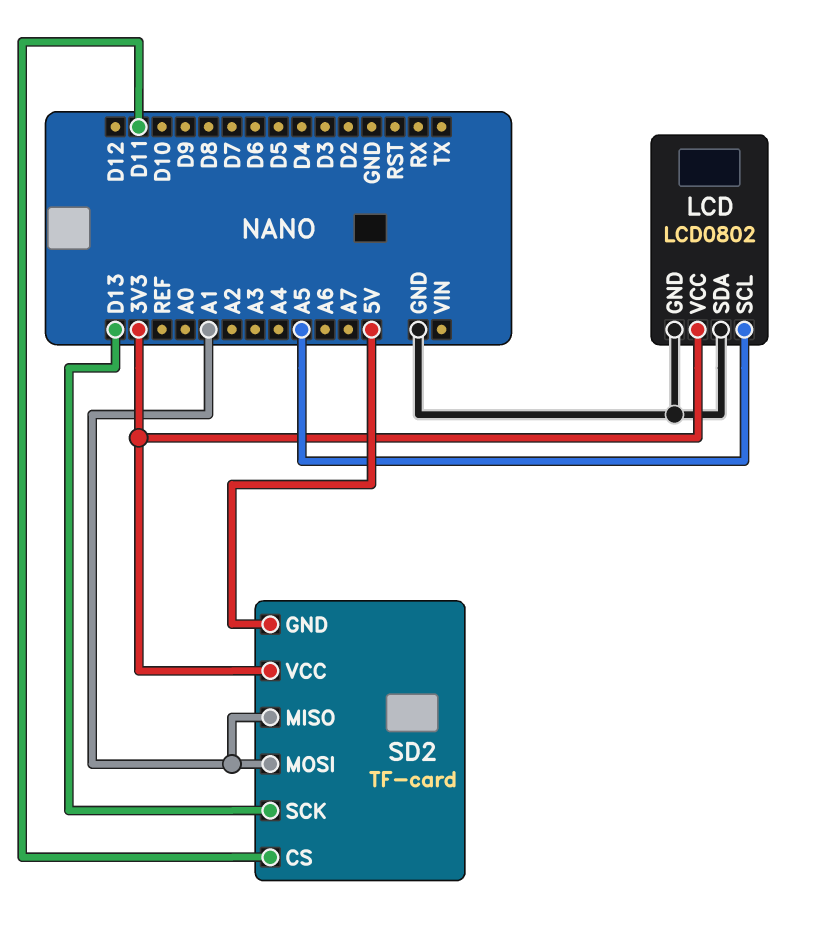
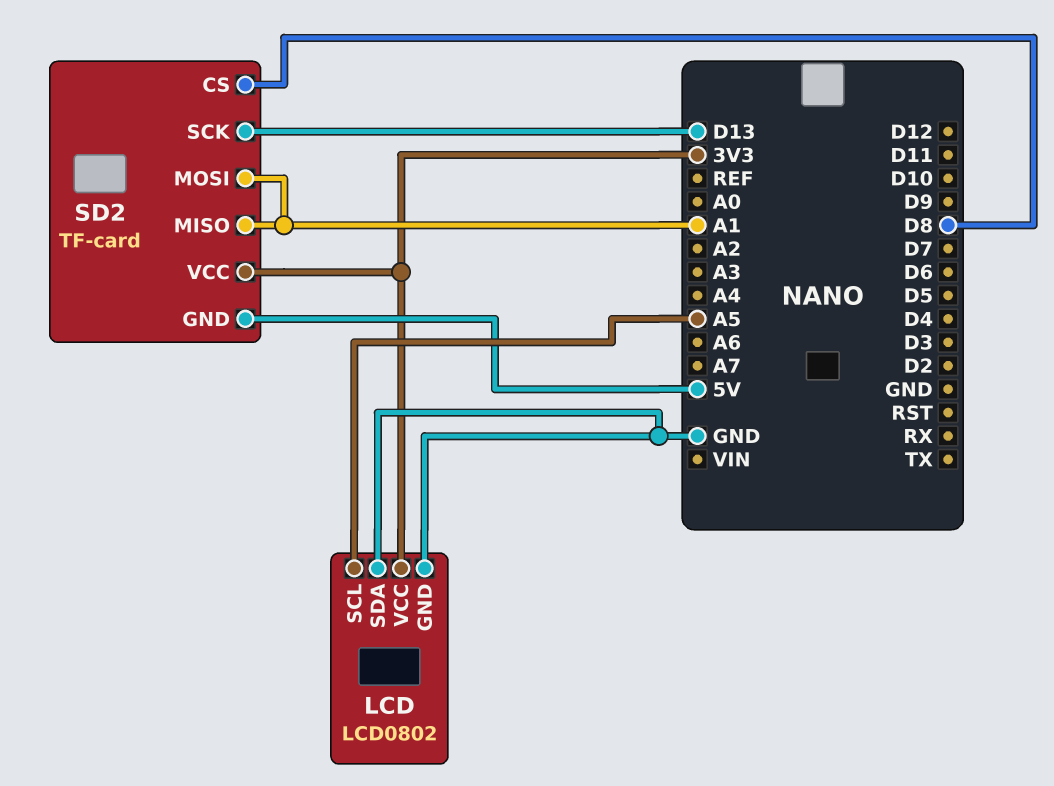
SD2 pin CS: D11 -> D8

